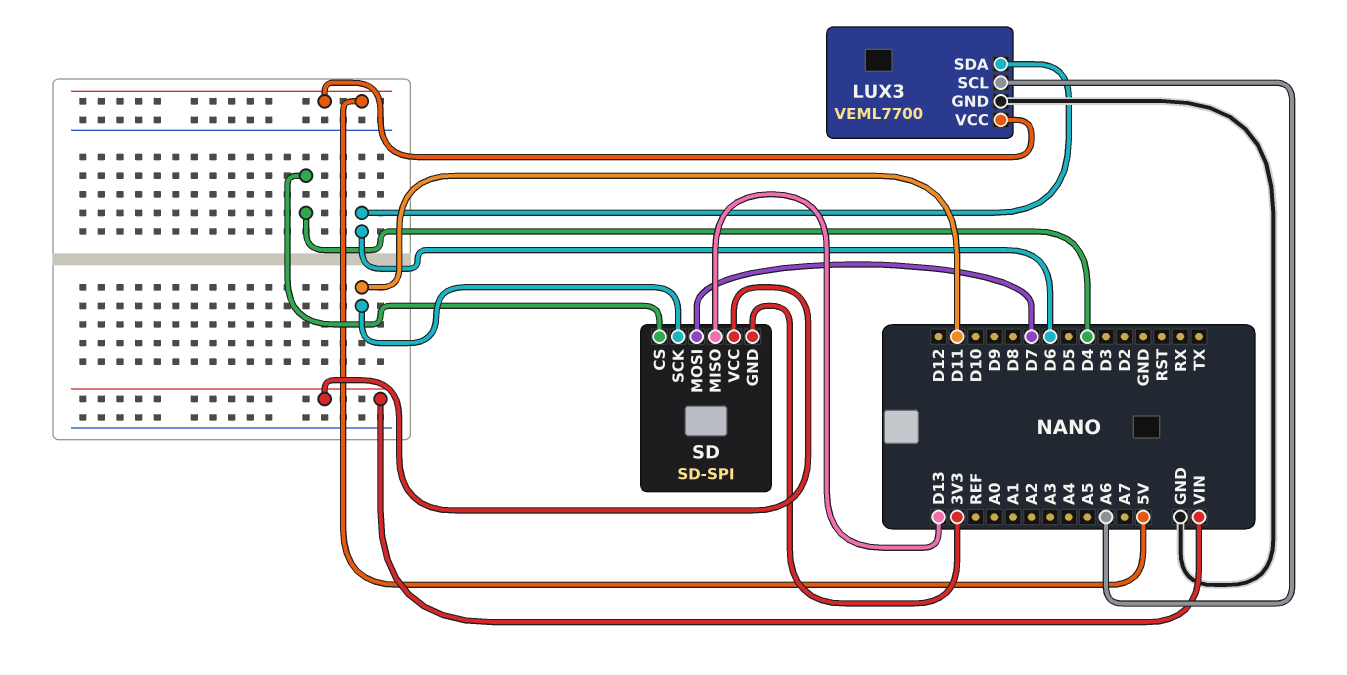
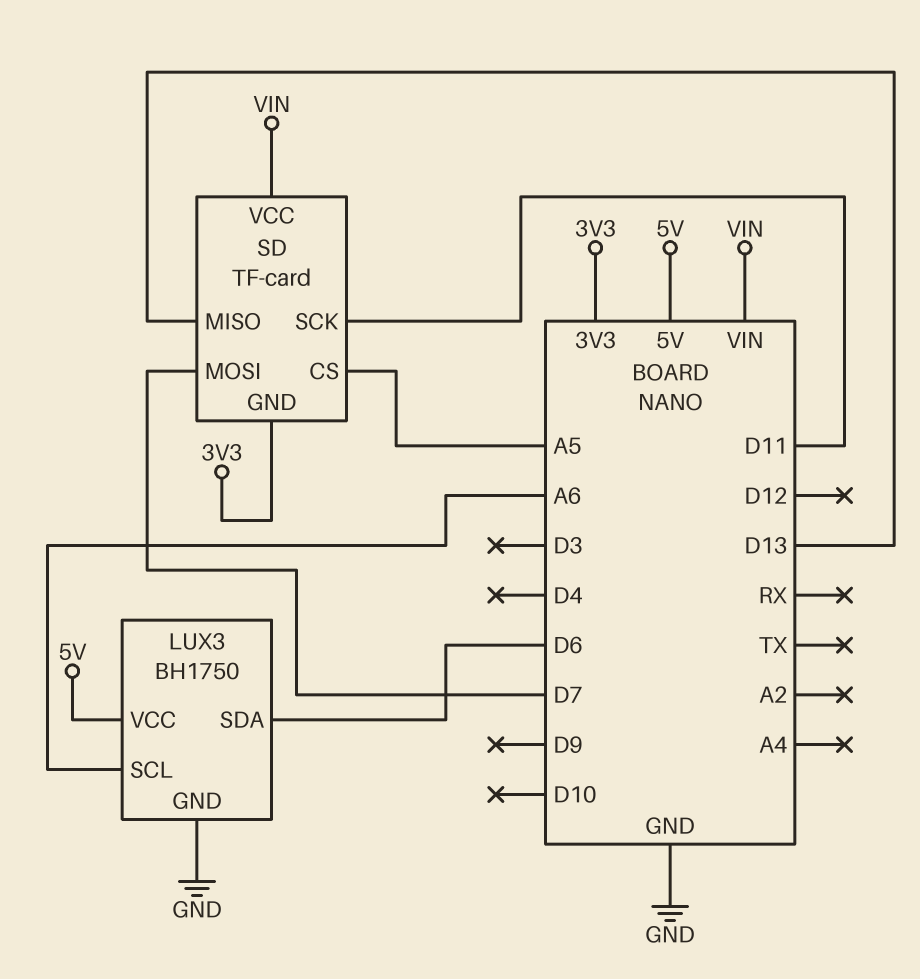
LUX3: VEML7700 -> BH1750
SD: SD-SPI -> TF-card
SD pin CS: D4 -> A5

